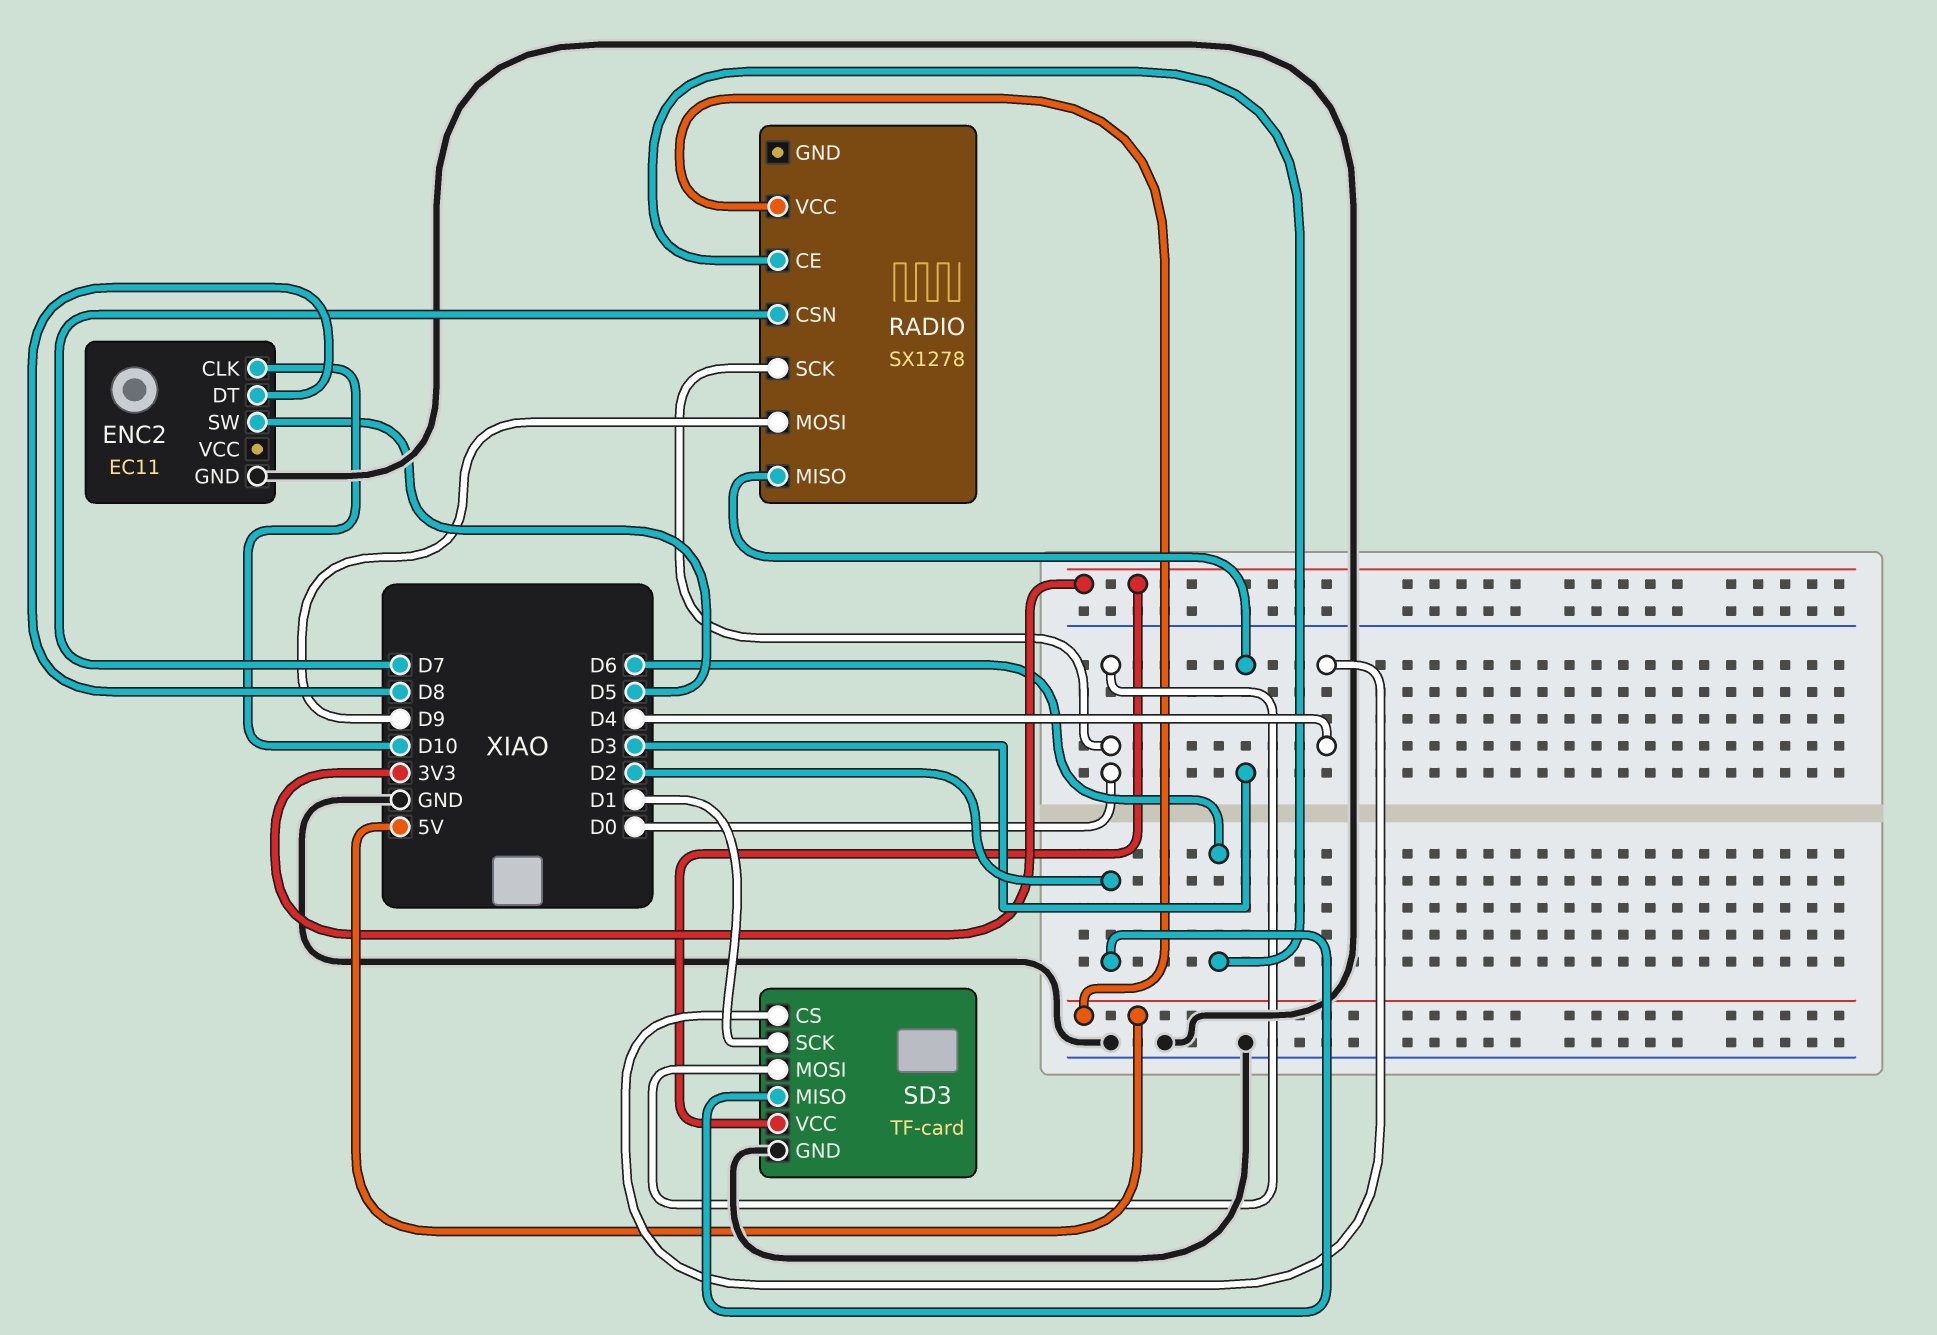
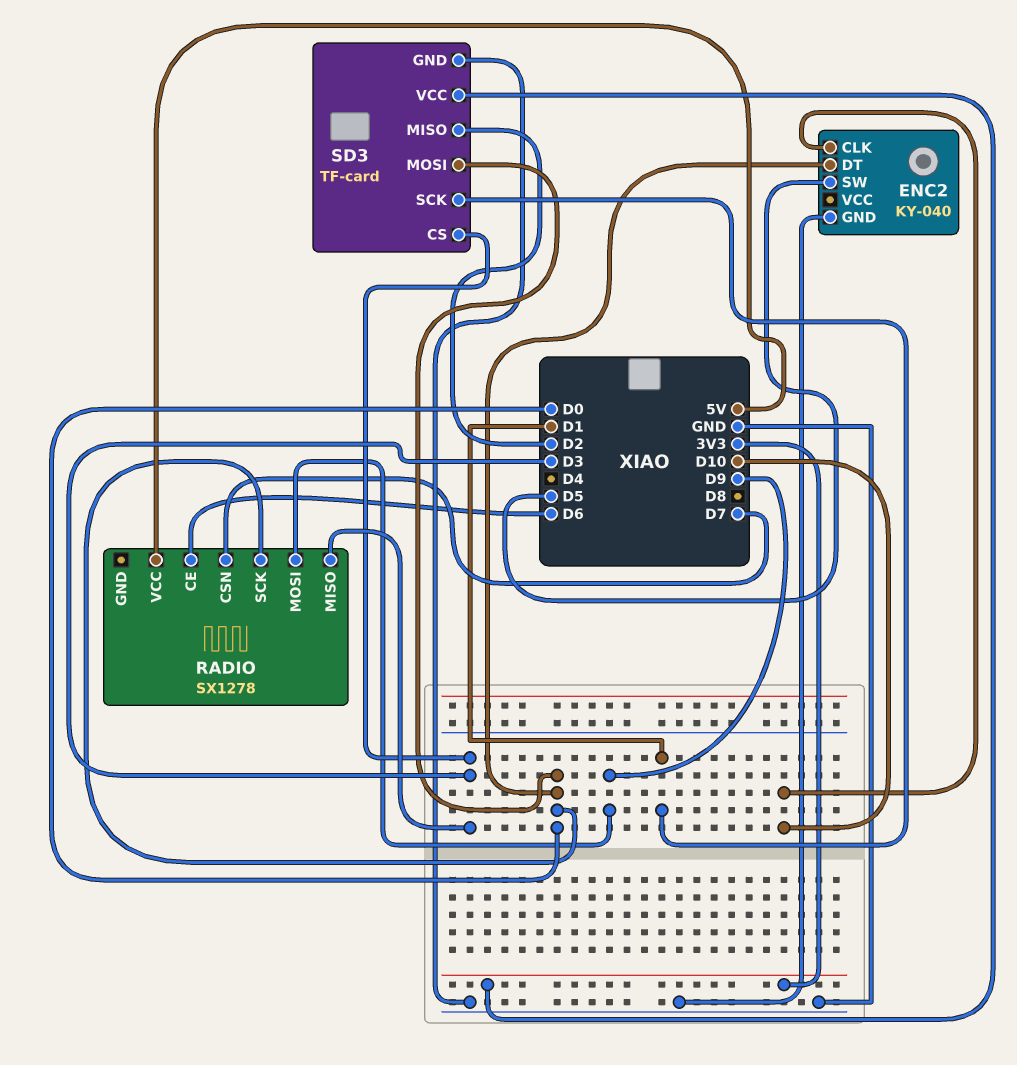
ENC2: EC11 -> KY-040
ENC2 pin DT: D8 -> D0
SD3 pin CS: D4 -> D3

